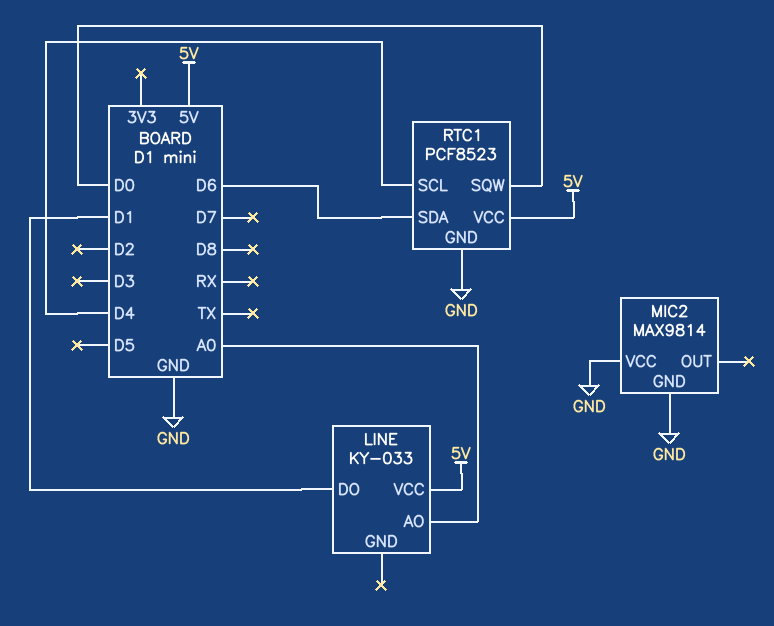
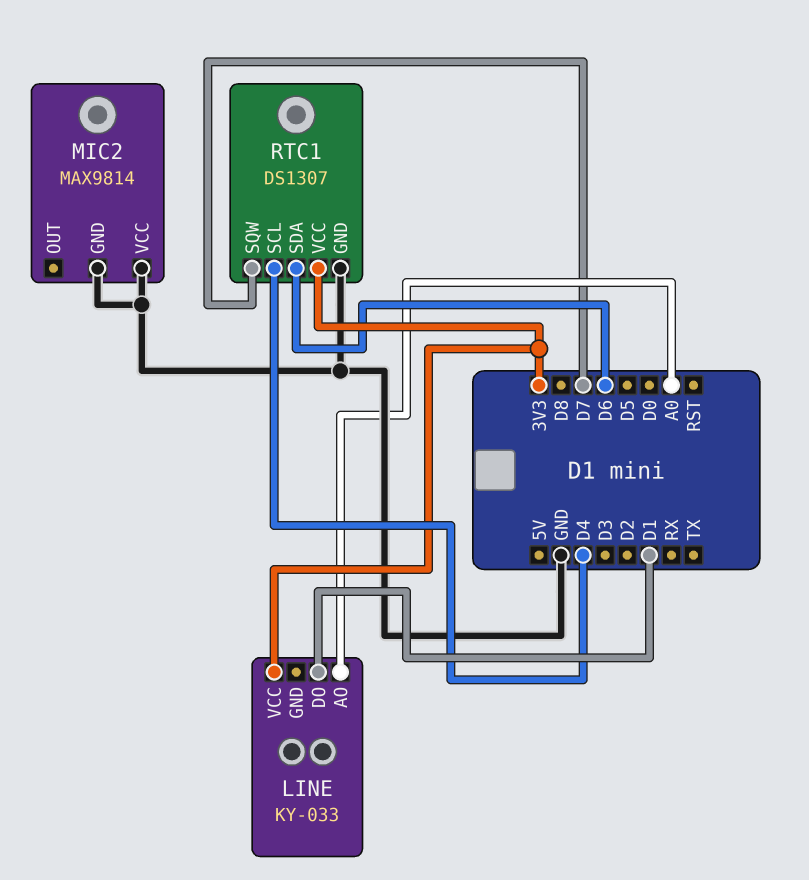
LINE pin VCC: 5V -> 3V3
RTC1: PCF8523 -> DS1307
RTC1 pin SQW: D0 -> D7
RTC1 pin VCC: 5V -> 3V3

